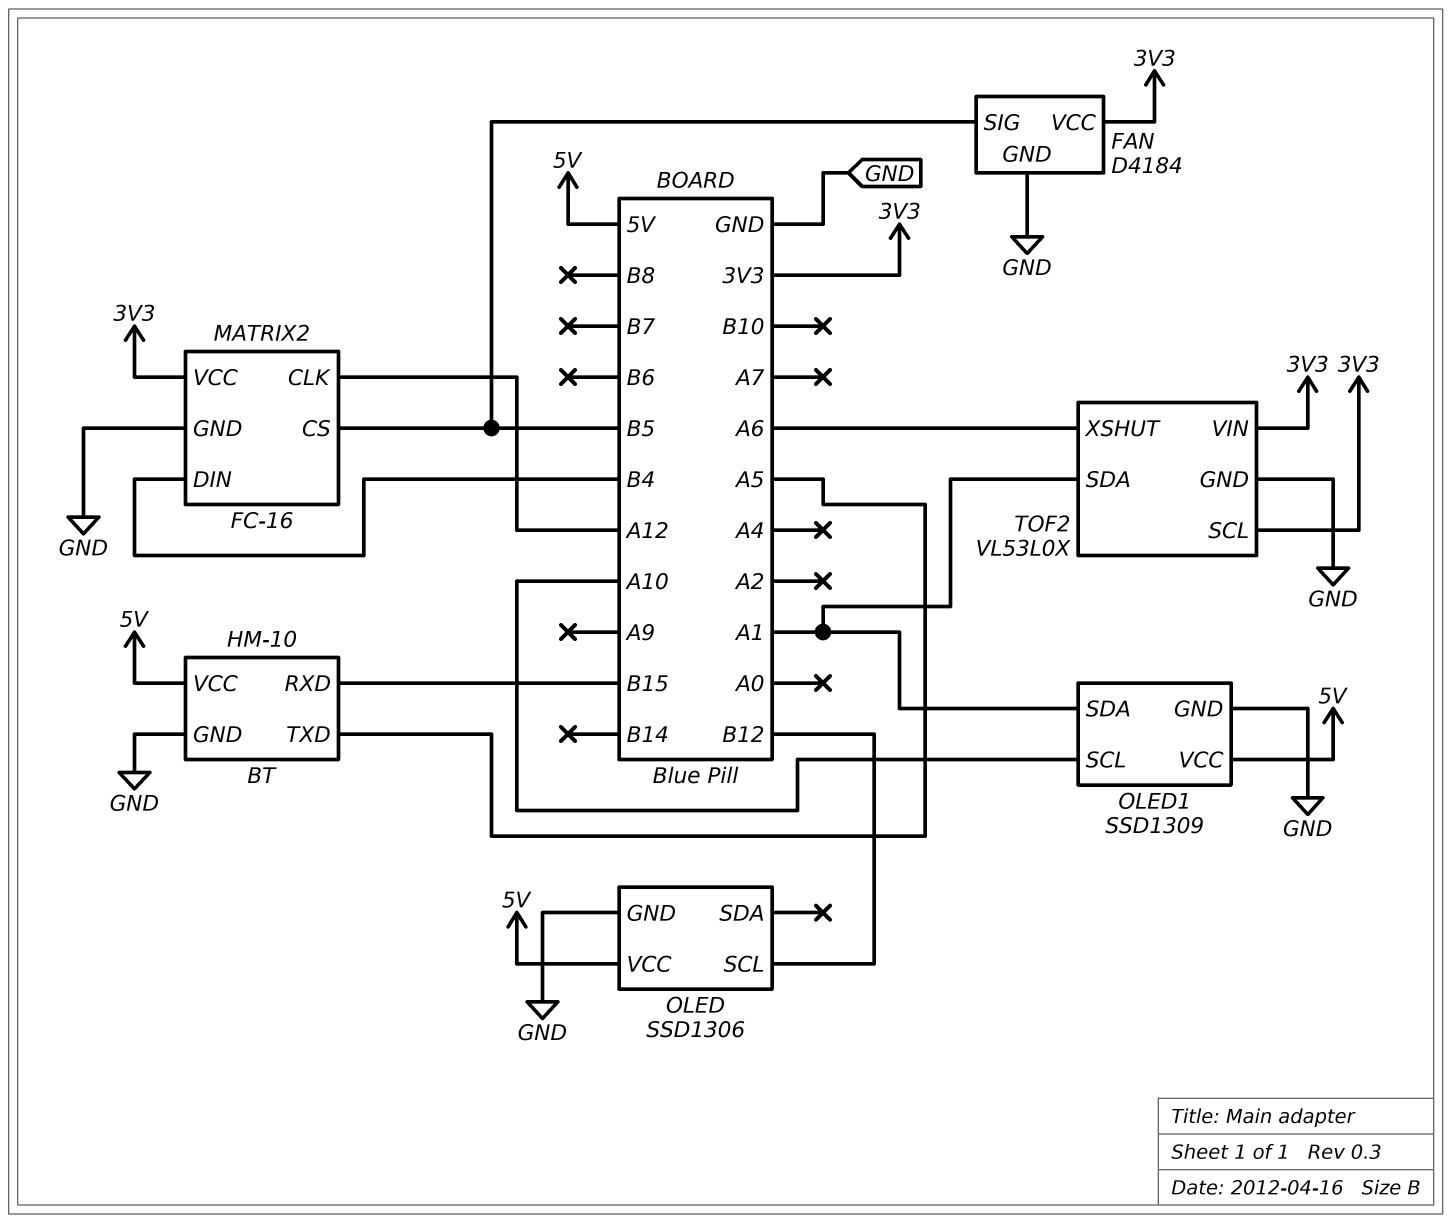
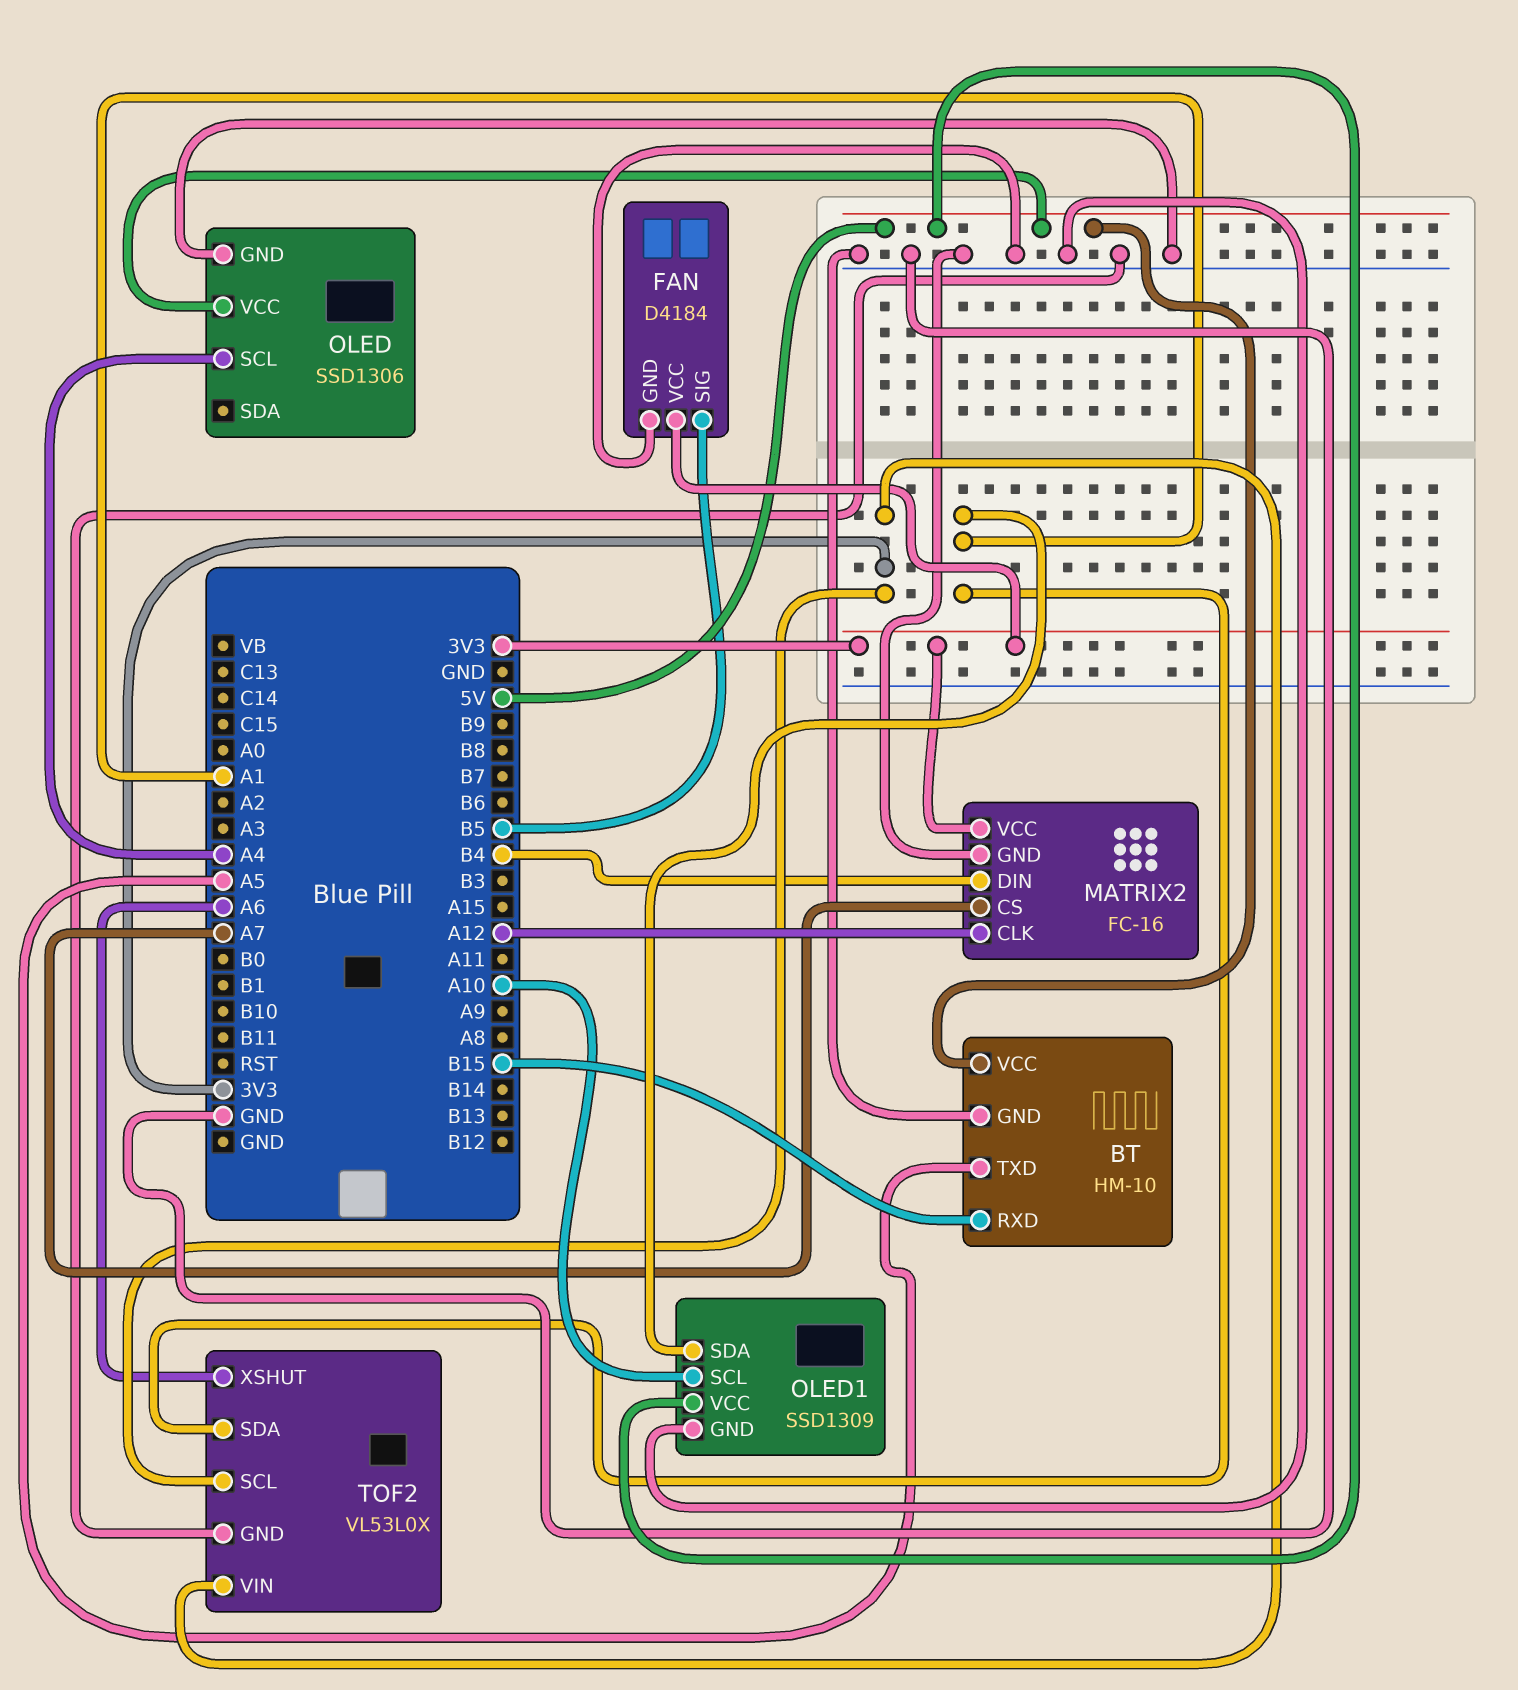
MATRIX2 pin CS: B5 -> A7
OLED pin SCL: B12 -> A4

